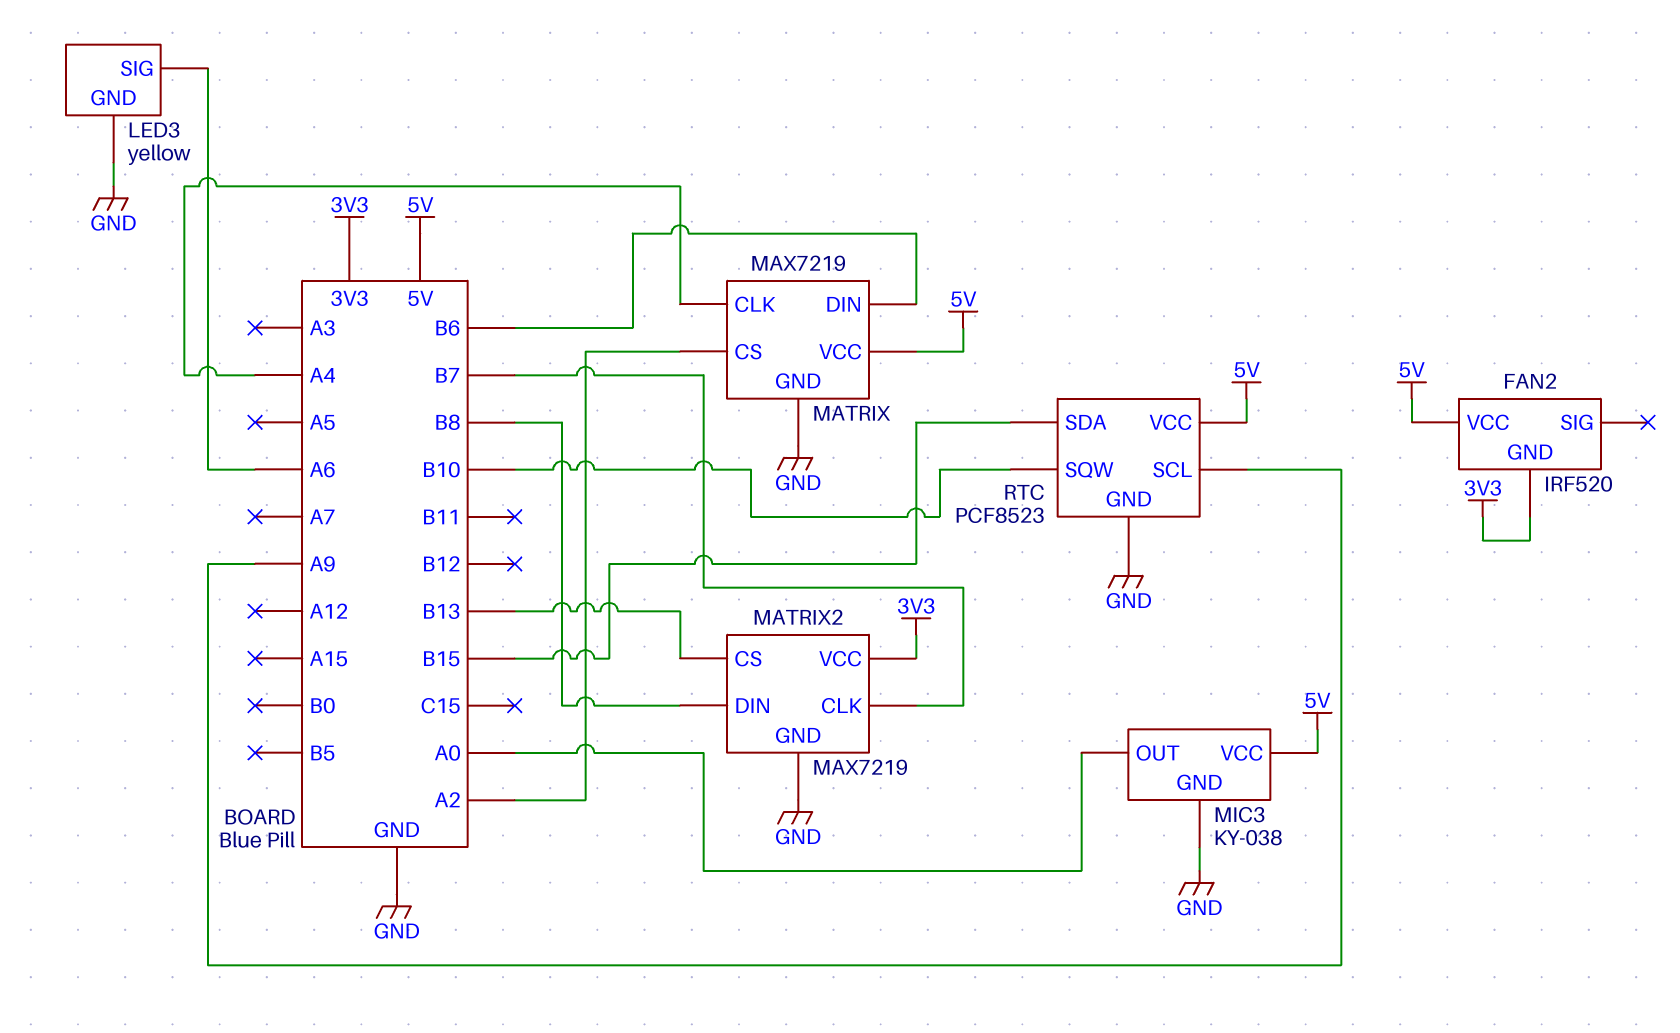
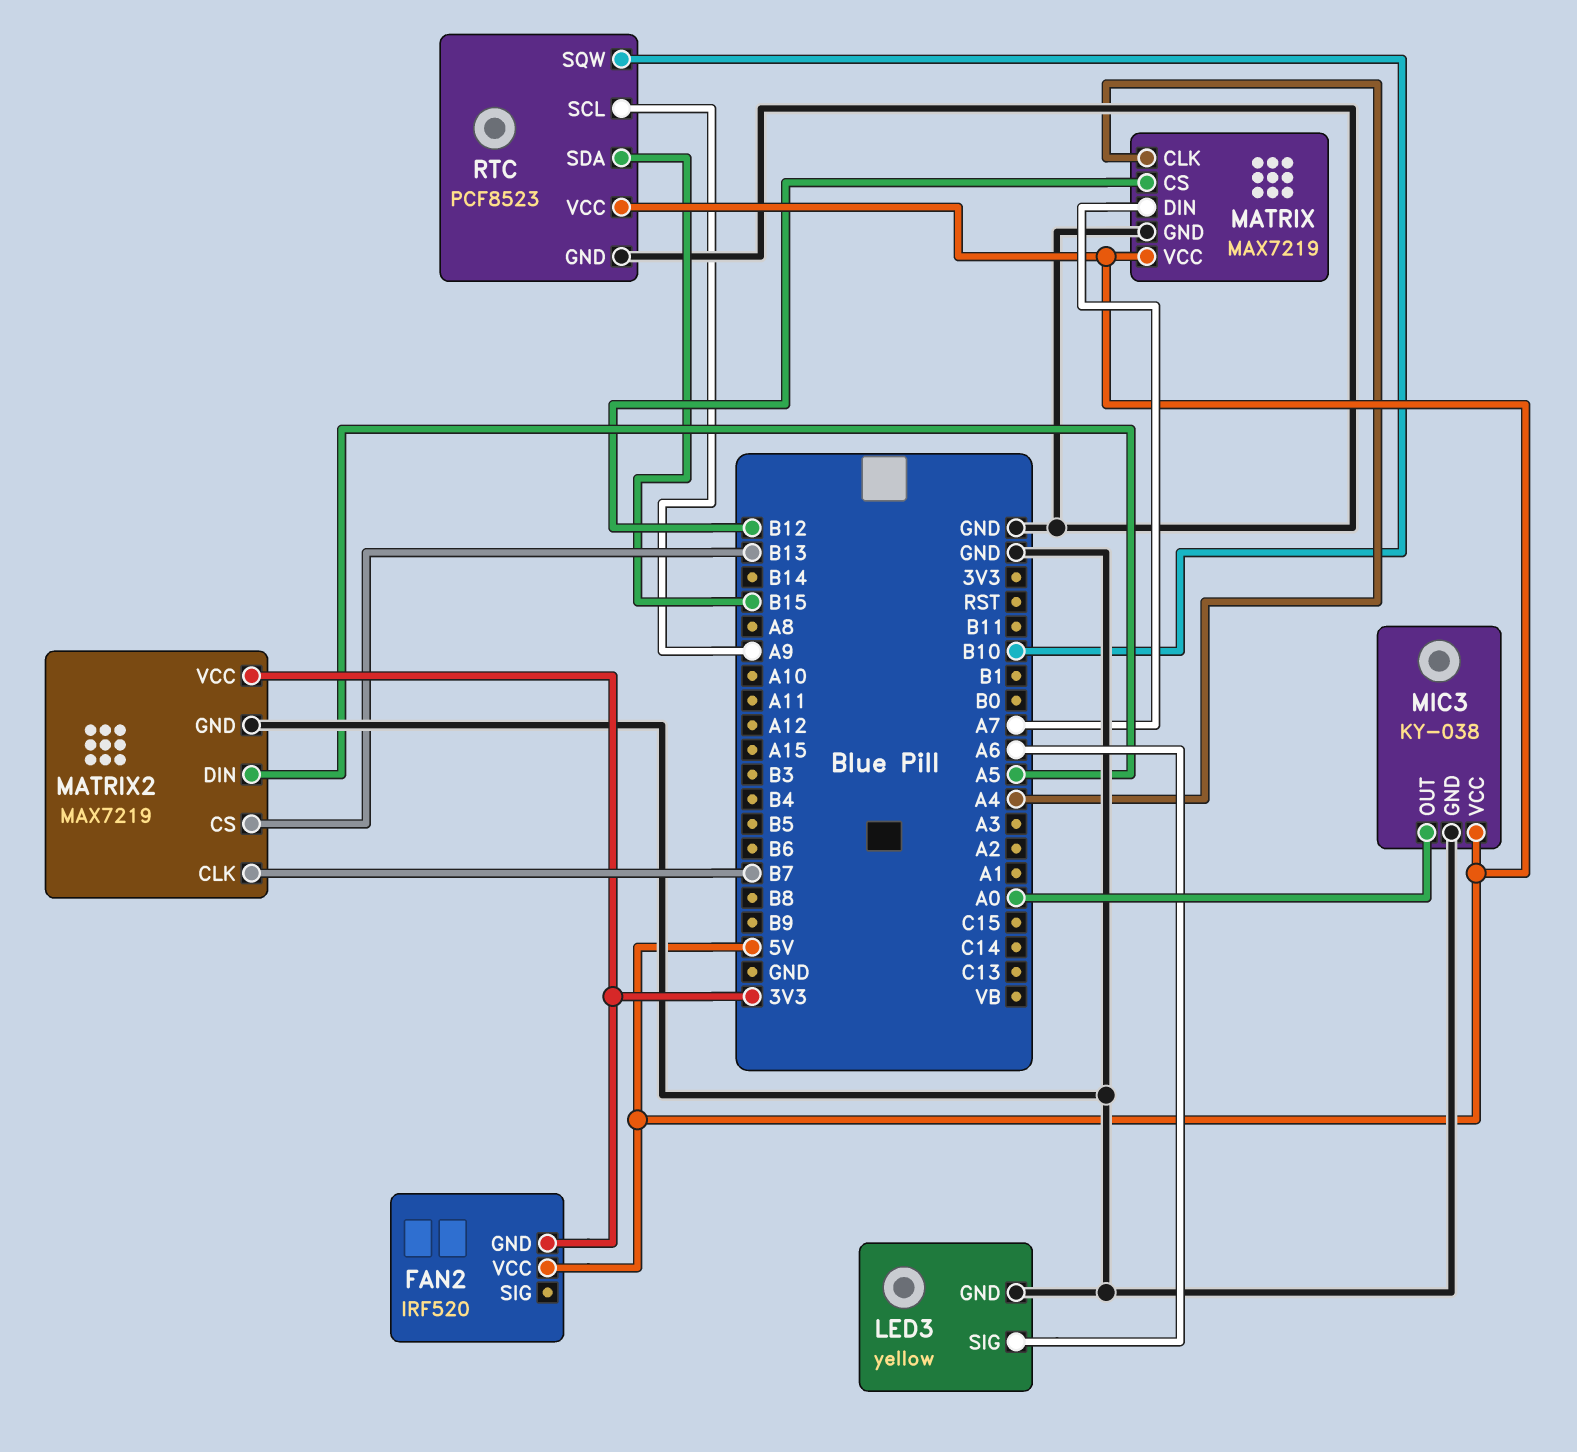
MATRIX pin CS: A2 -> B12
MATRIX pin DIN: B6 -> A7
MATRIX2 pin DIN: B8 -> A5

